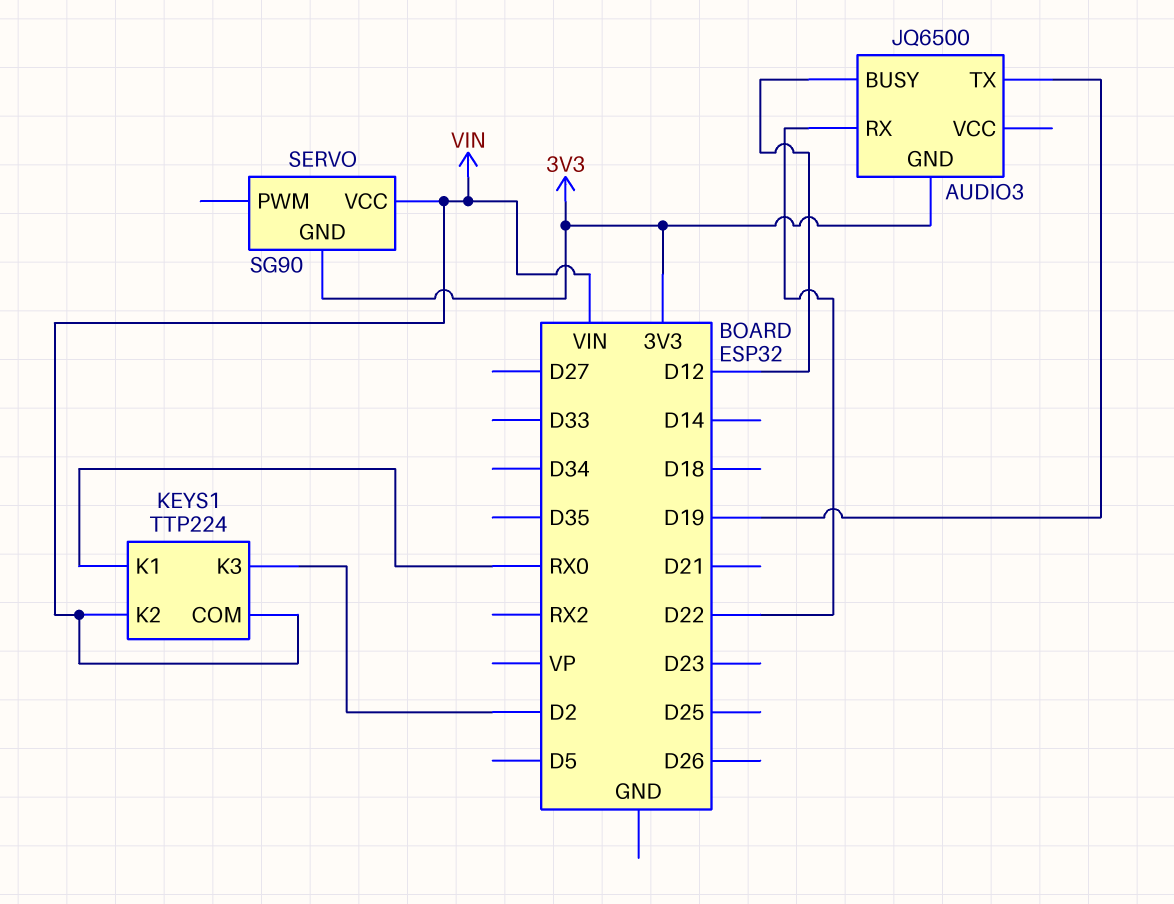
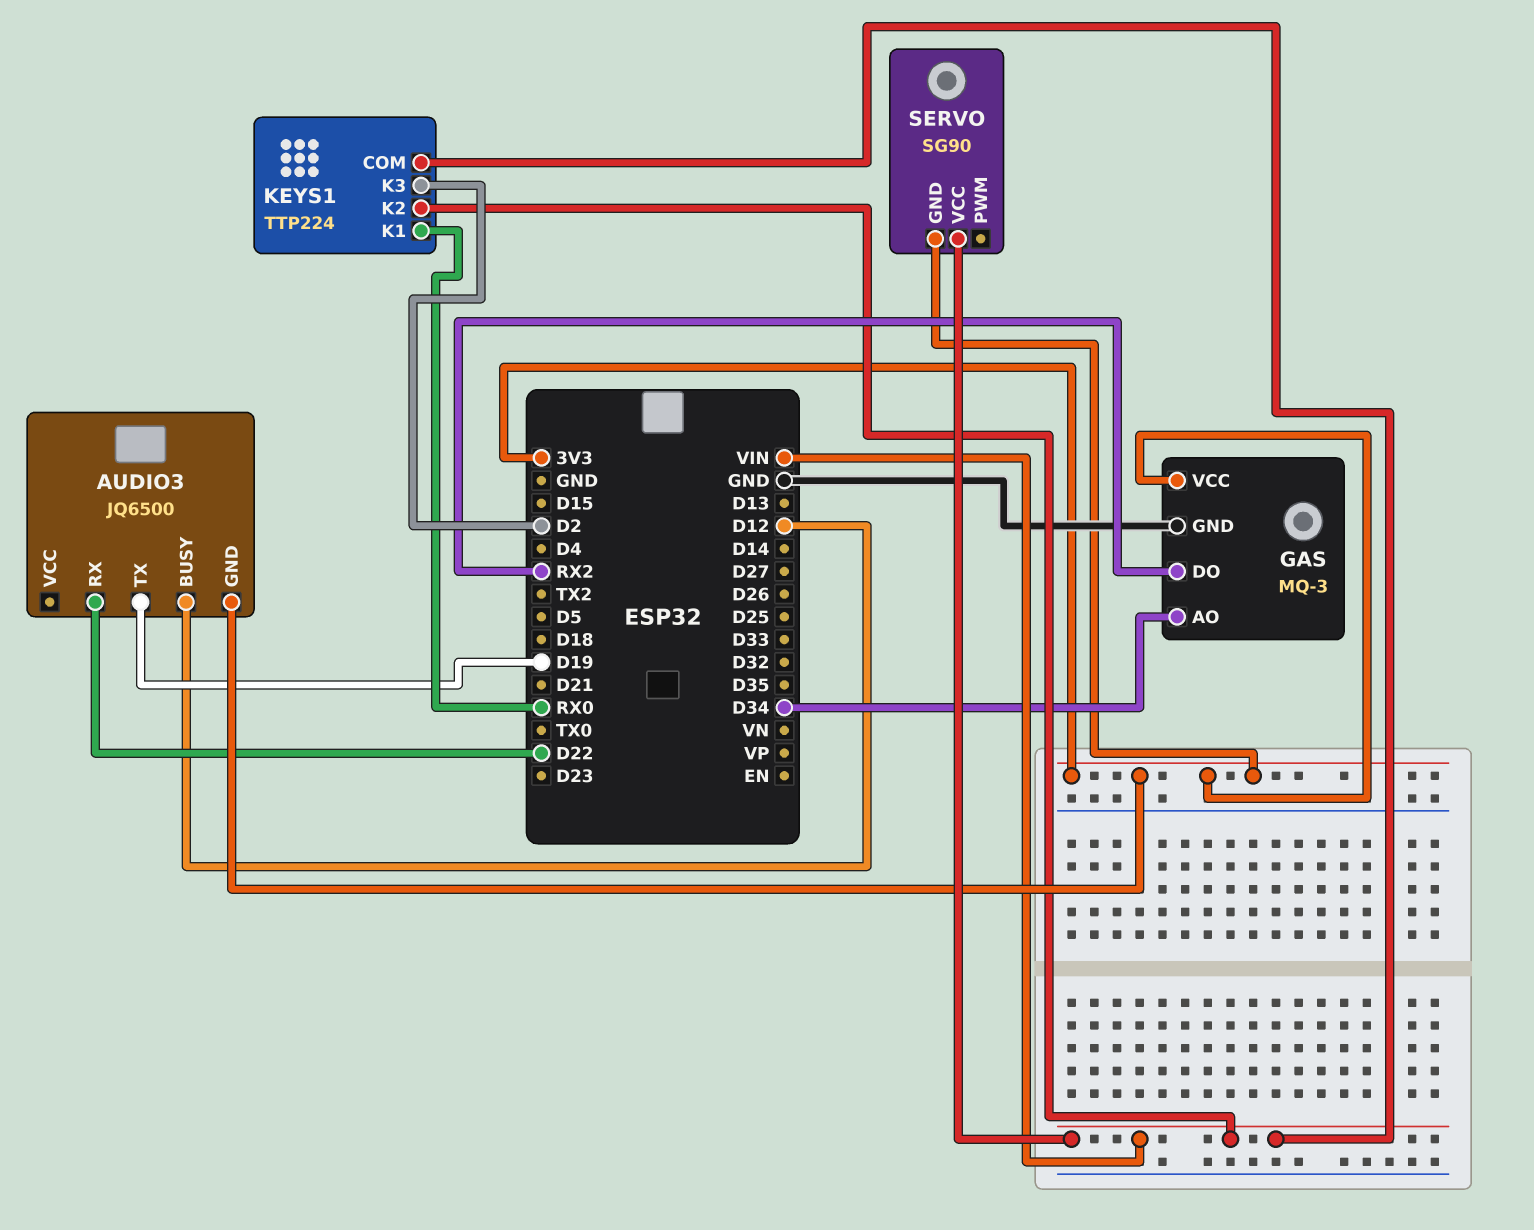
GAS: none -> MQ-3
GAS pin AO: none -> D34
GAS pin DO: none -> RX2
GAS pin GND: none -> GND
GAS pin VCC: none -> 3V3

